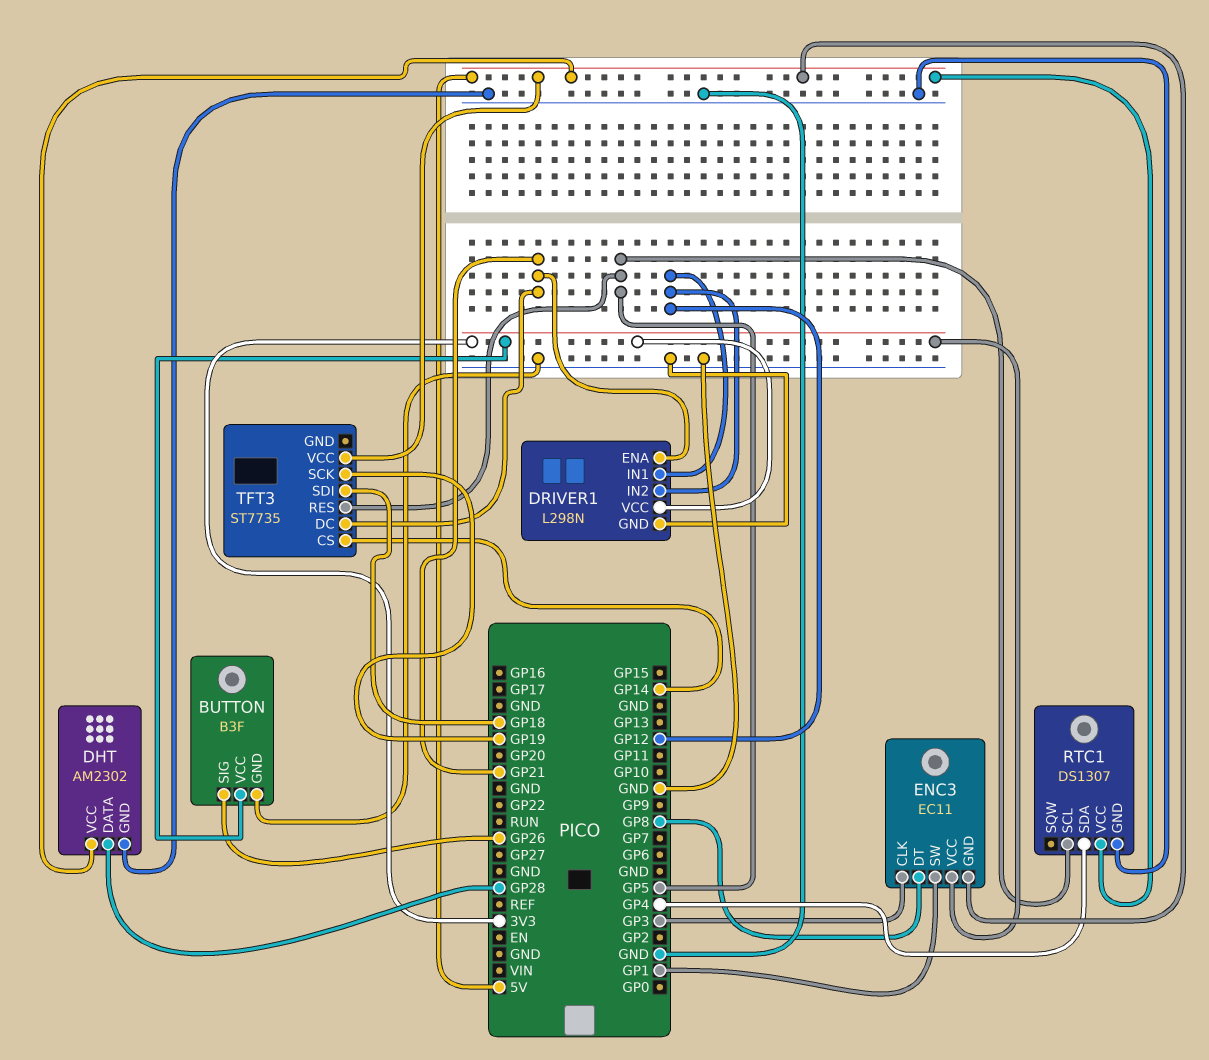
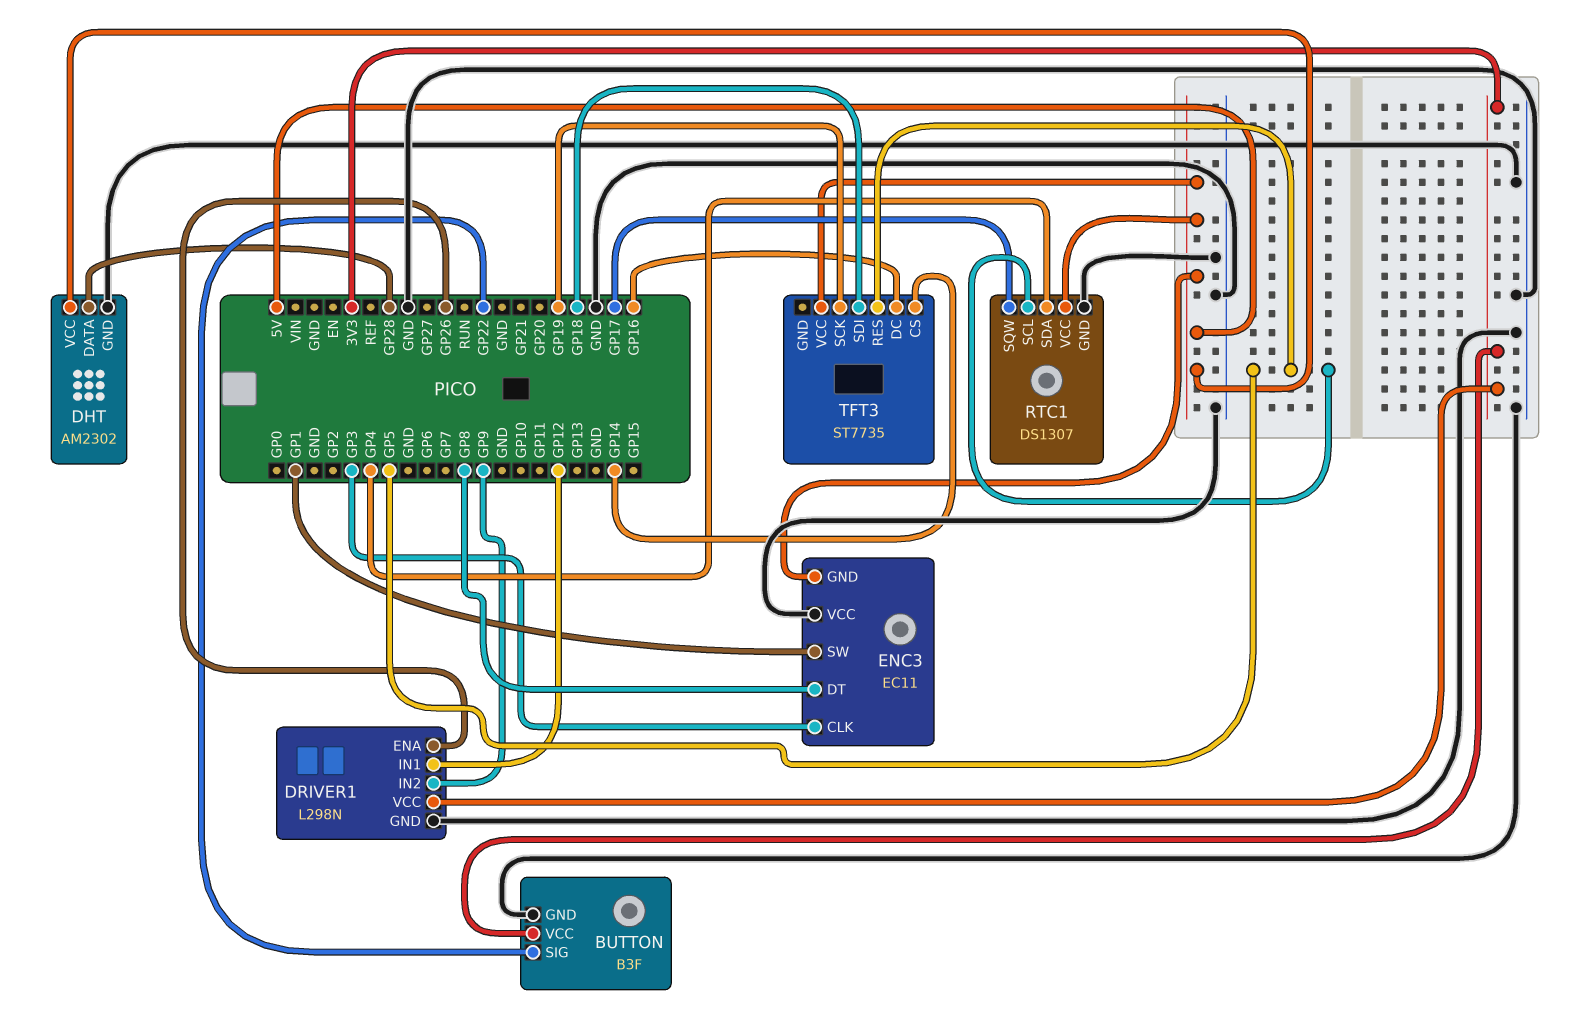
BUTTON pin SIG: GP26 -> GP22
DRIVER1 pin ENA: GP21 -> GP26
DRIVER1 pin IN2: GP12 -> GP9
ENC3 pin VCC: 3V3 -> GND
RTC1 pin SQW: none -> GP17
TFT3 pin DC: GP21 -> GP16

